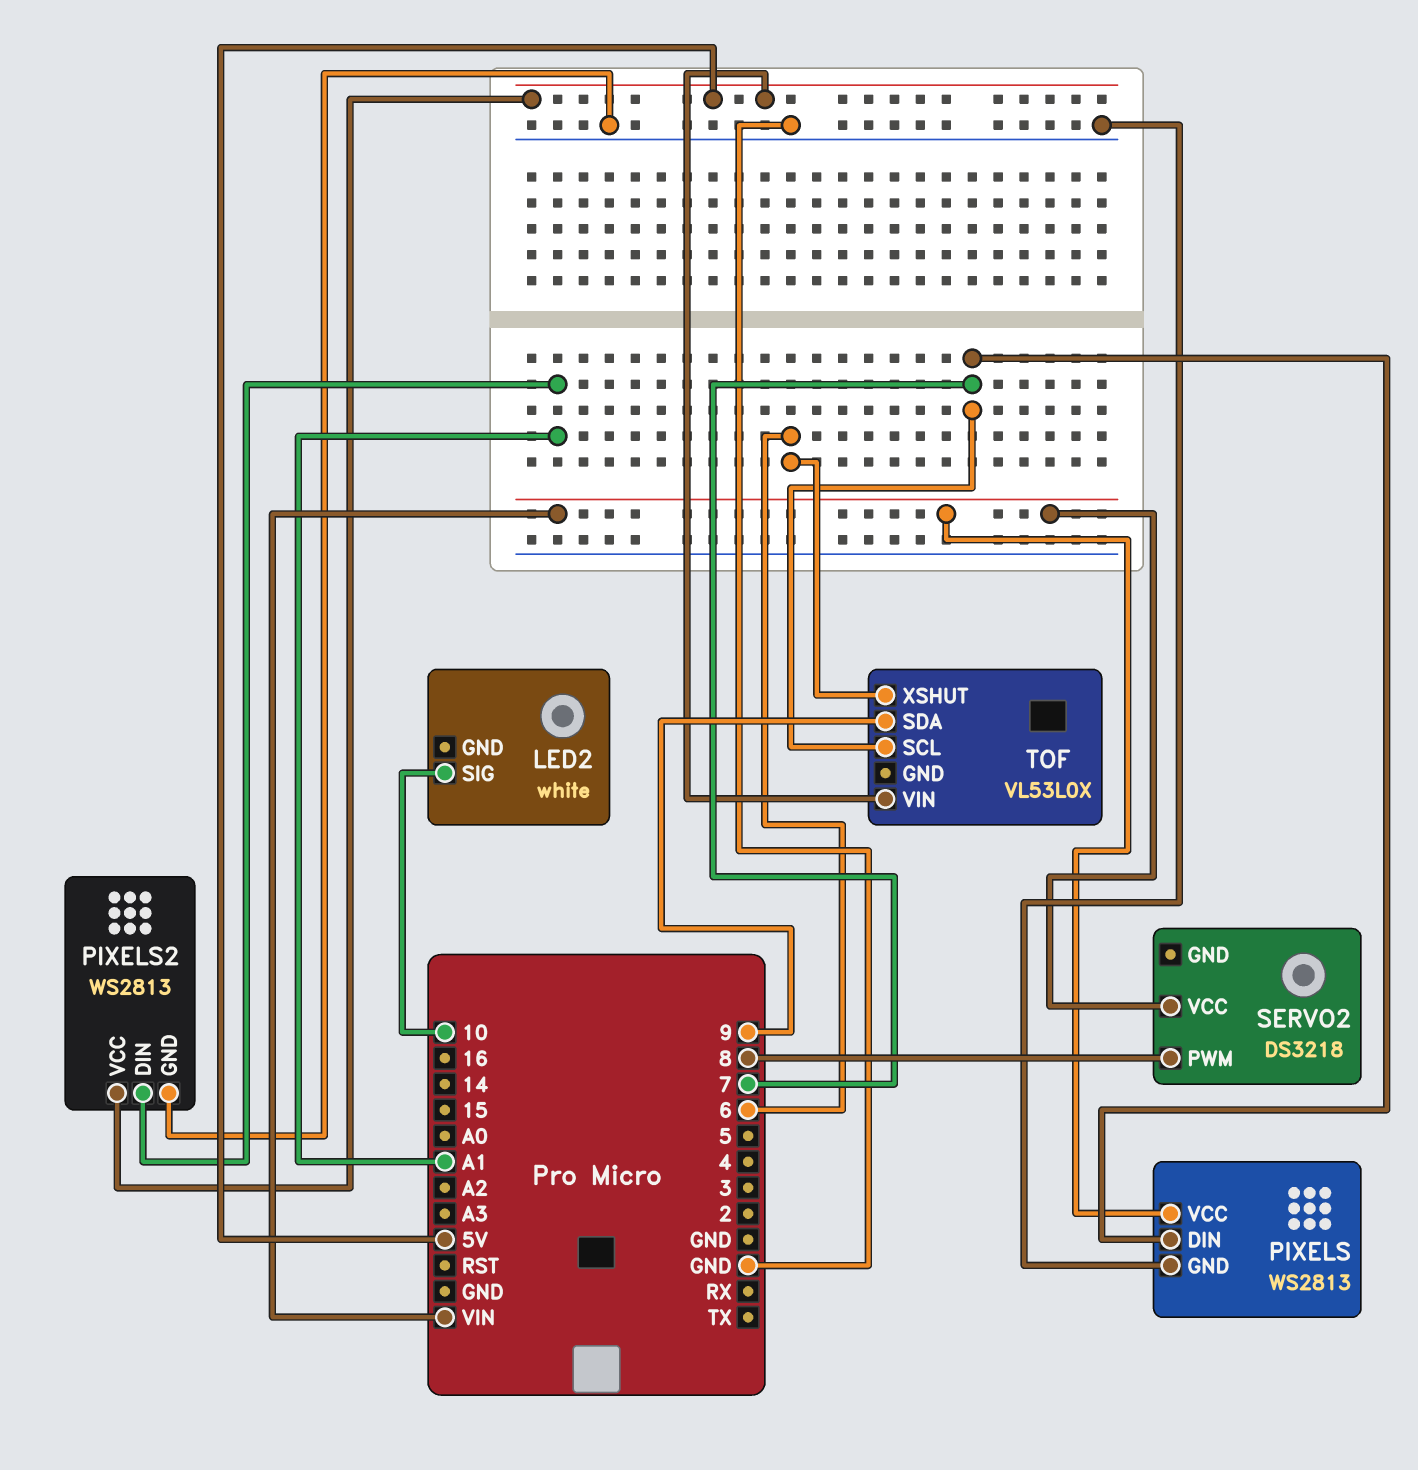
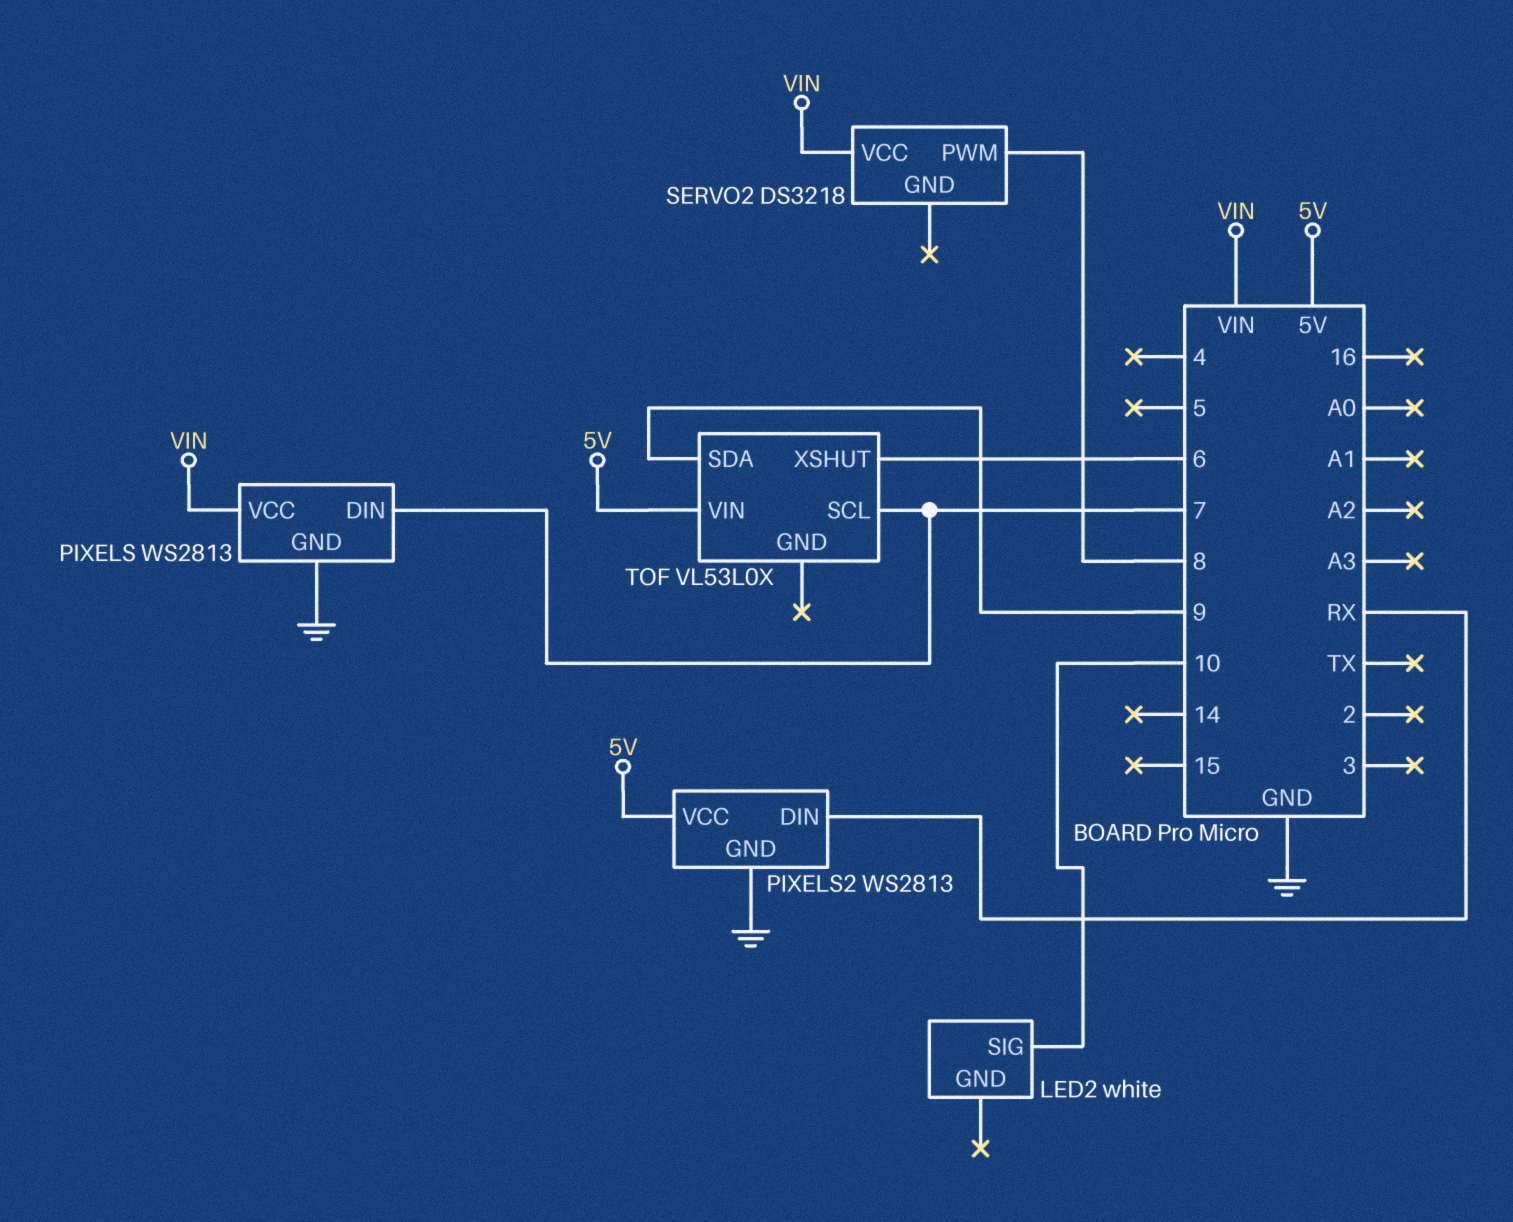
PIXELS2 pin DIN: A1 -> RX

